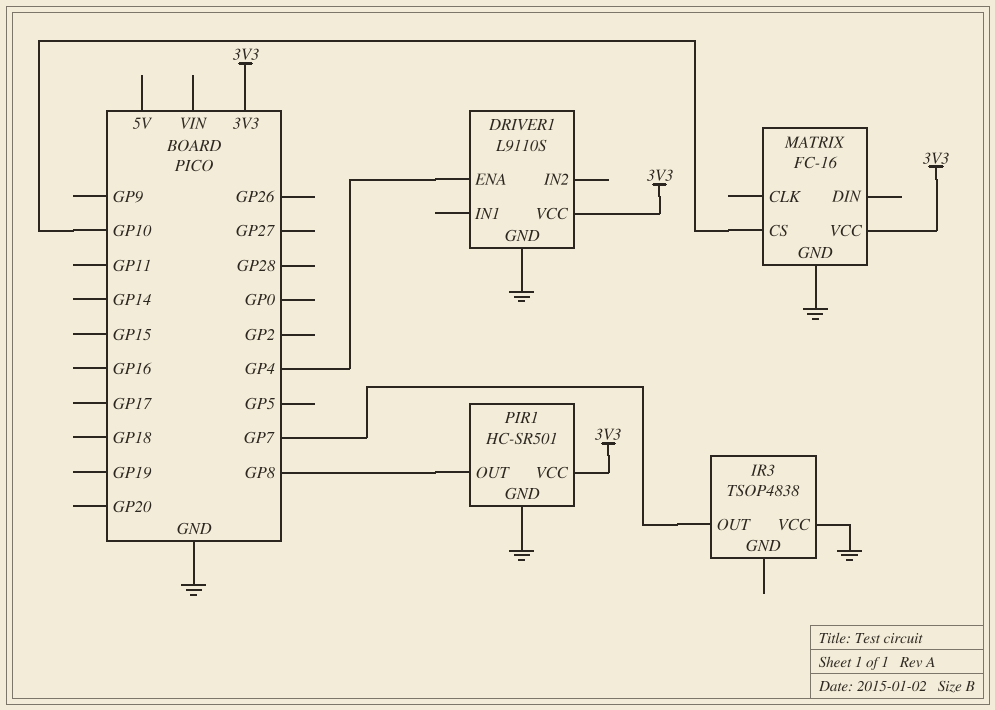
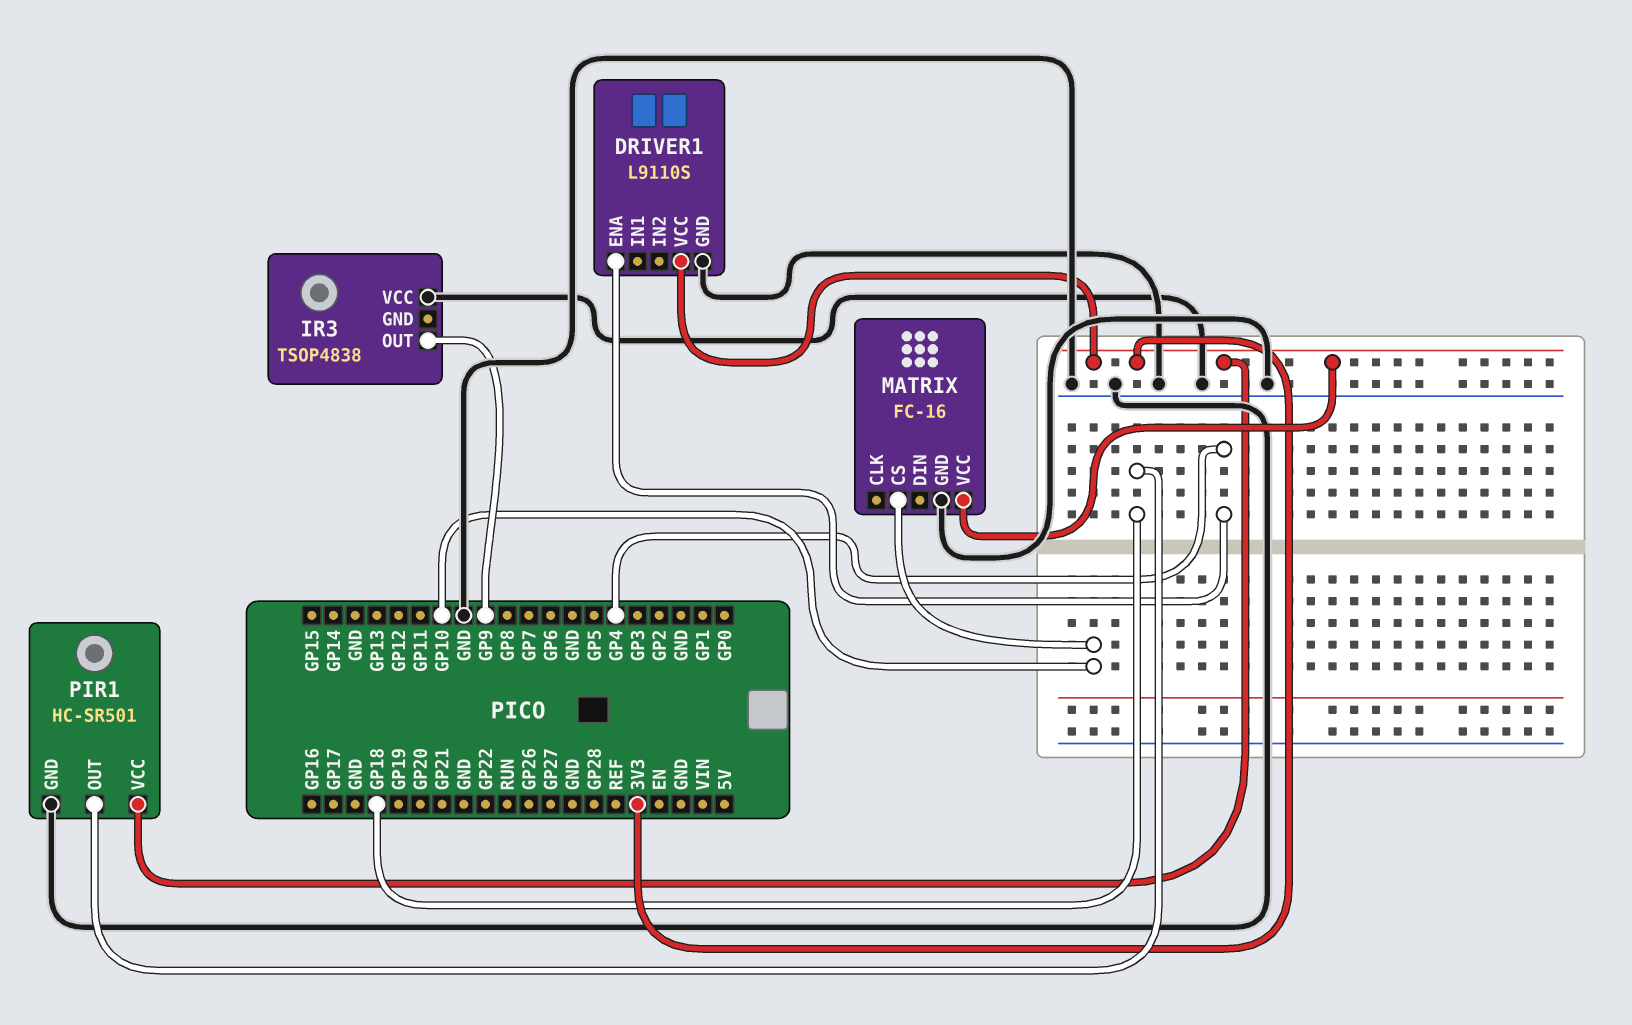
IR3 pin OUT: GP7 -> GP9
PIR1 pin OUT: GP8 -> GP18

